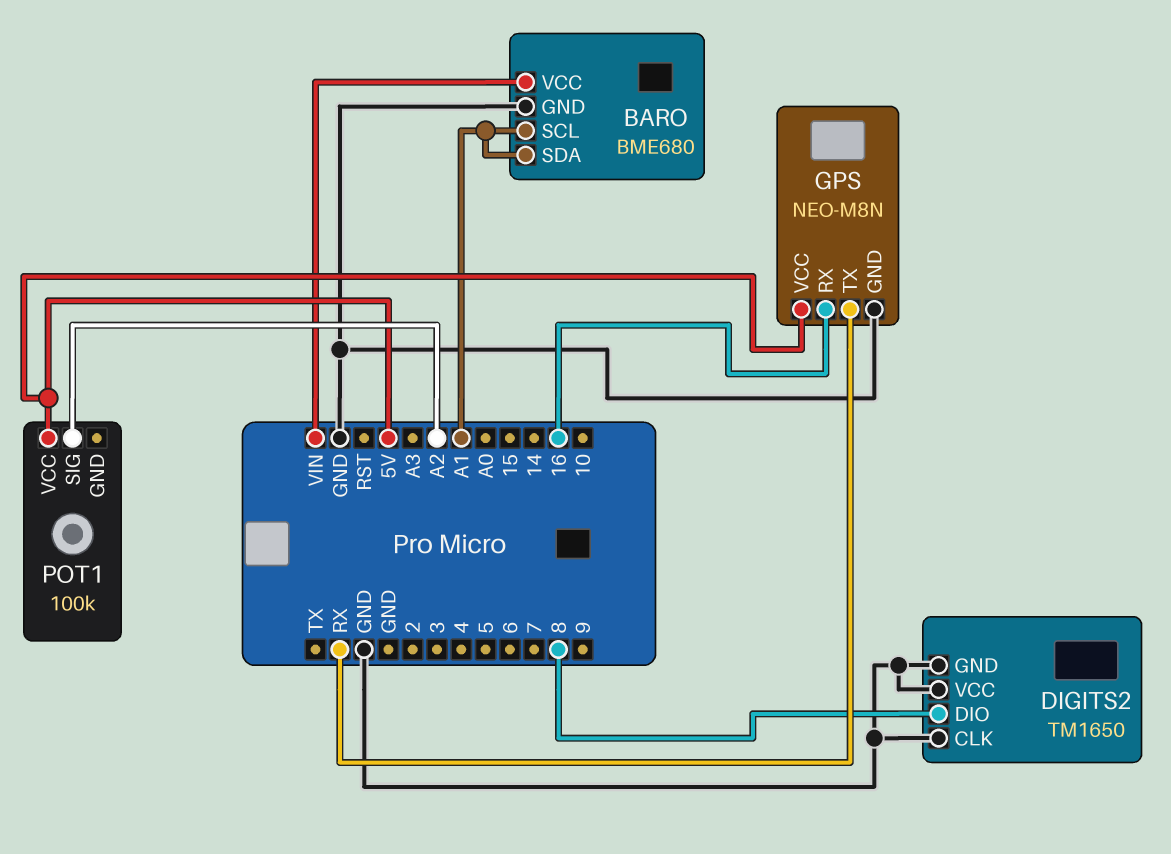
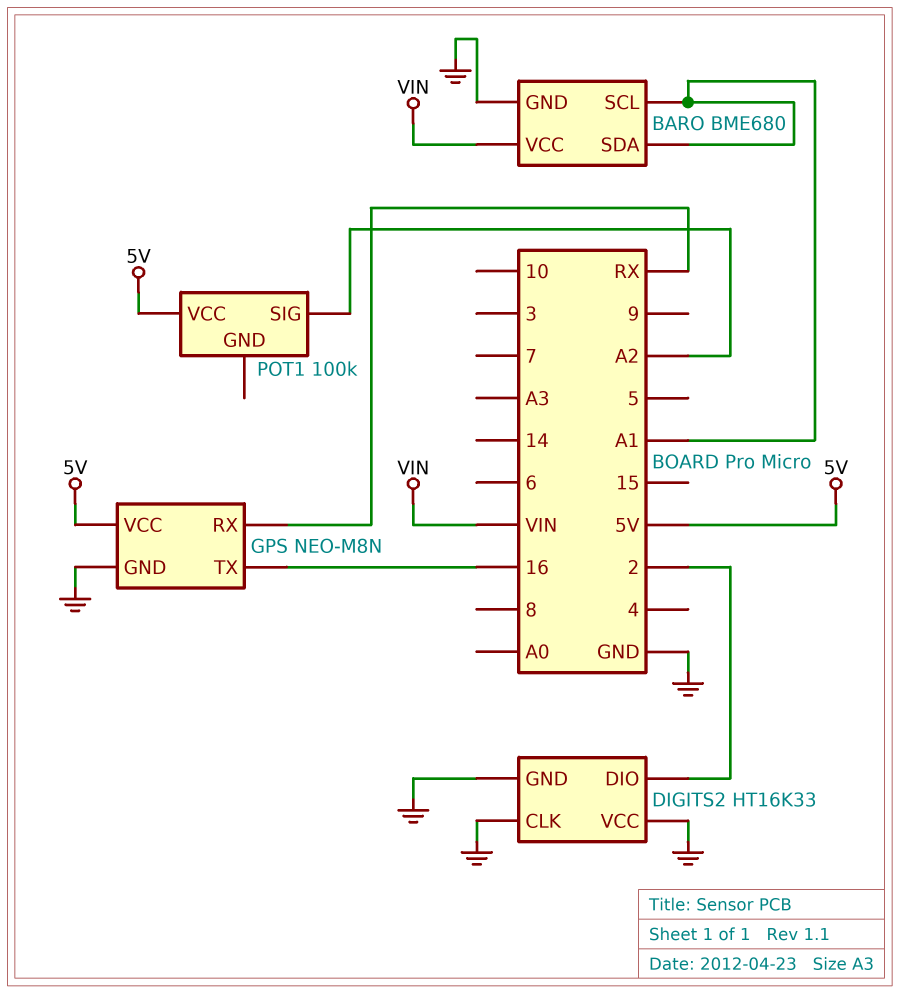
DIGITS2: TM1650 -> HT16K33
DIGITS2 pin DIO: 8 -> 2
GPS pin RX: 16 -> RX
GPS pin TX: RX -> 16

